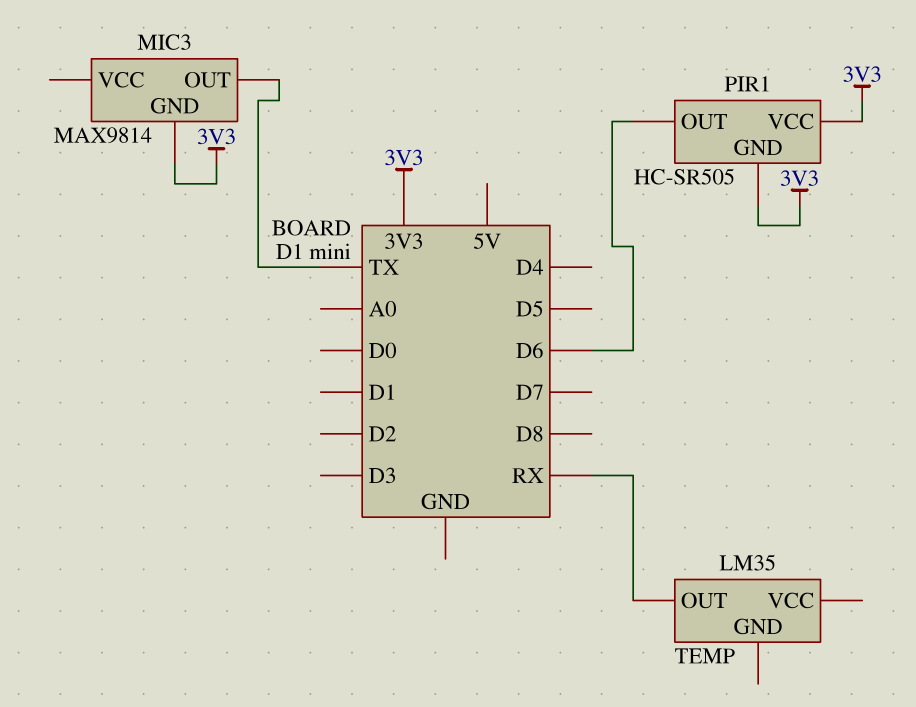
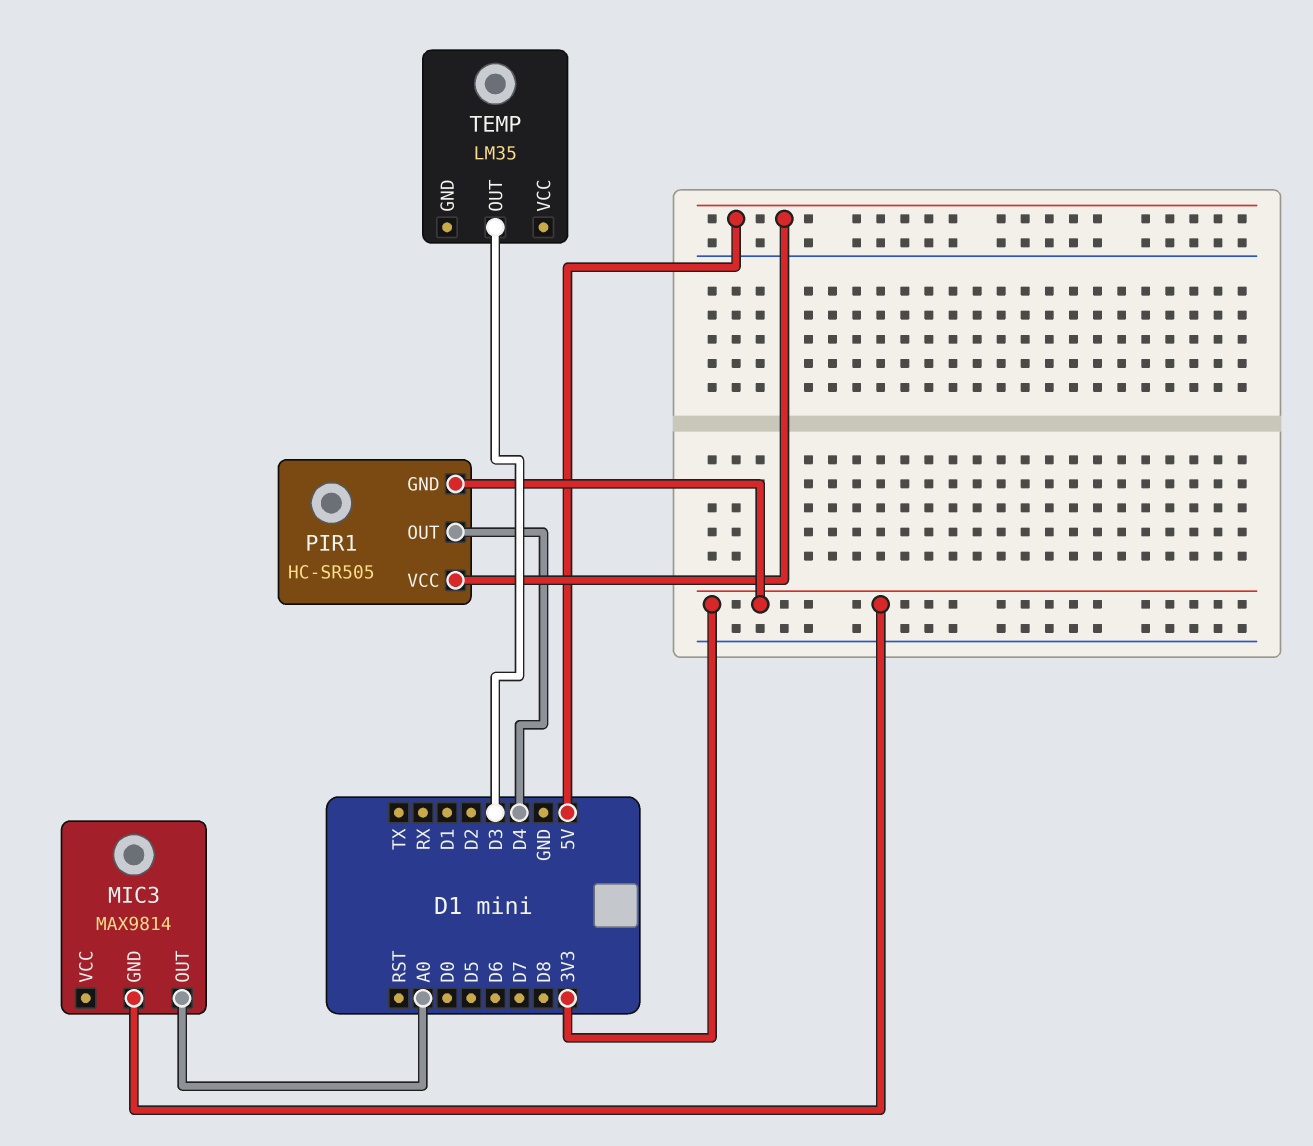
MIC3 pin OUT: TX -> A0
PIR1 pin OUT: D6 -> D4
PIR1 pin VCC: 3V3 -> 5V
TEMP pin OUT: RX -> D3

